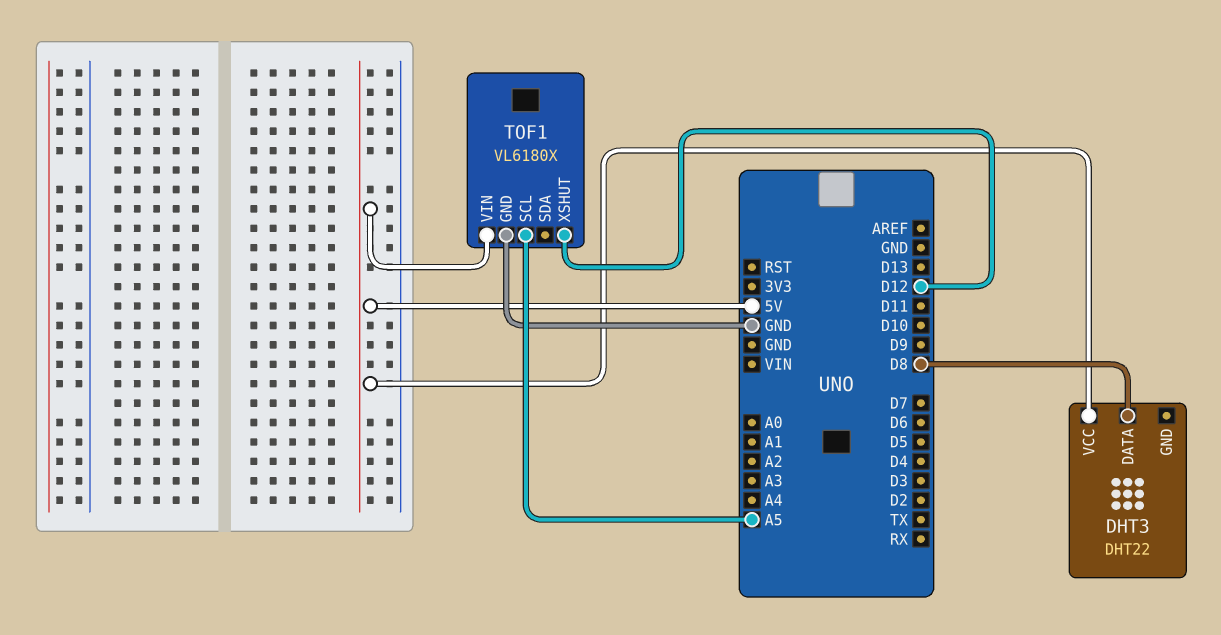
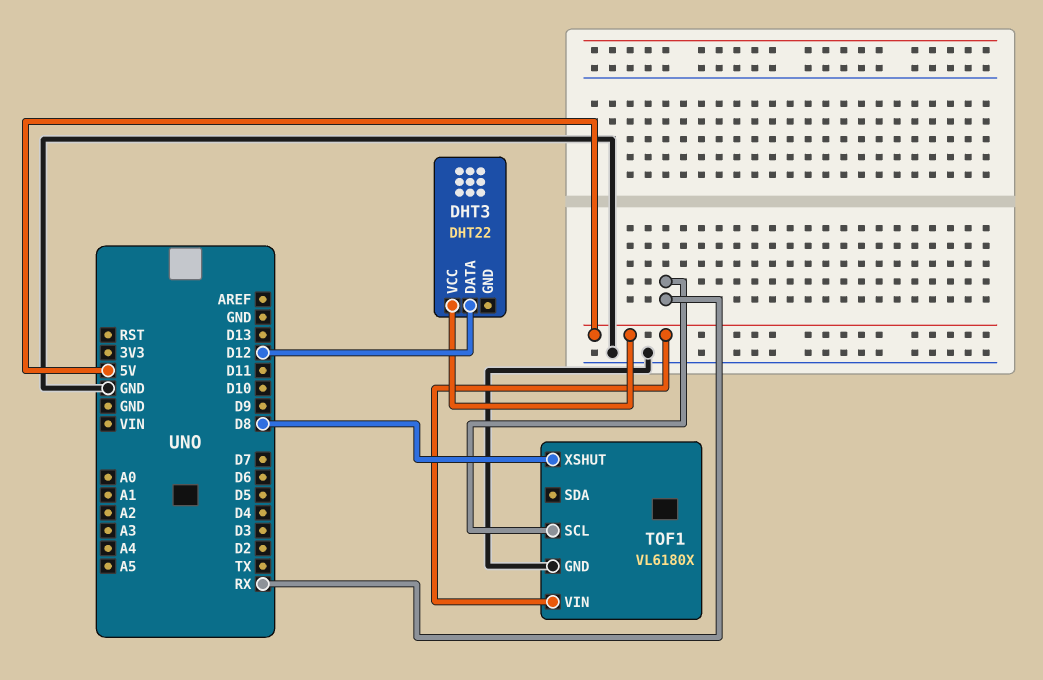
DHT3 pin DATA: D8 -> D12
TOF1 pin SCL: A5 -> RX
TOF1 pin XSHUT: D12 -> D8

